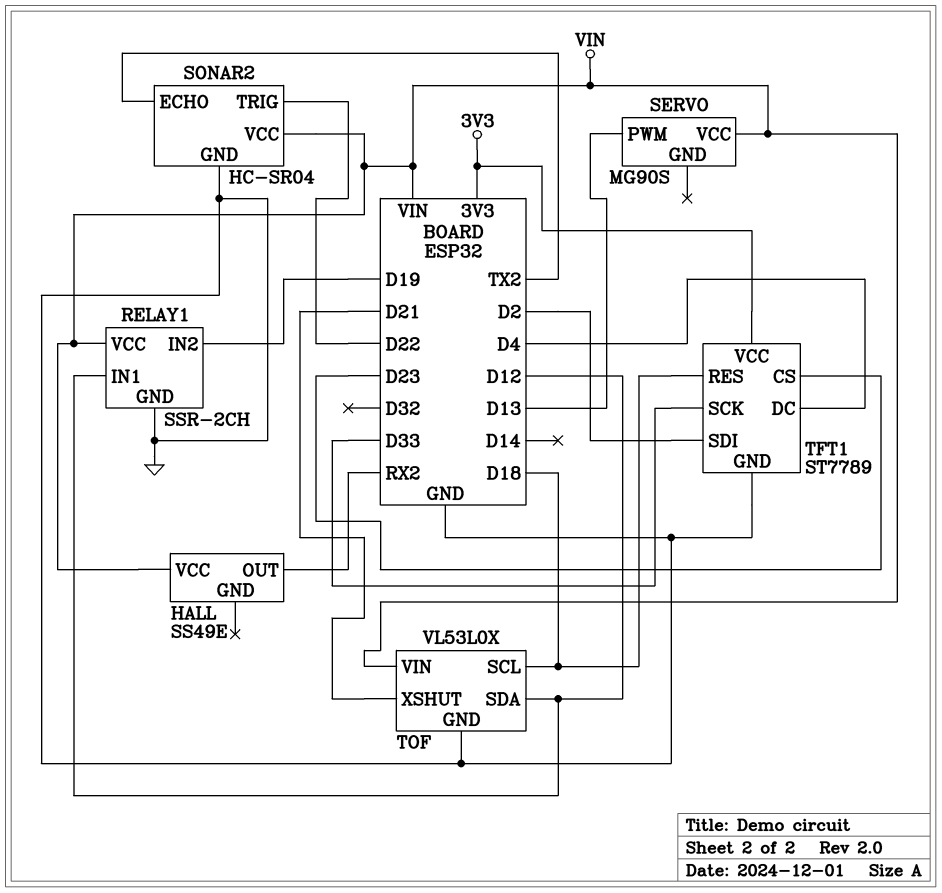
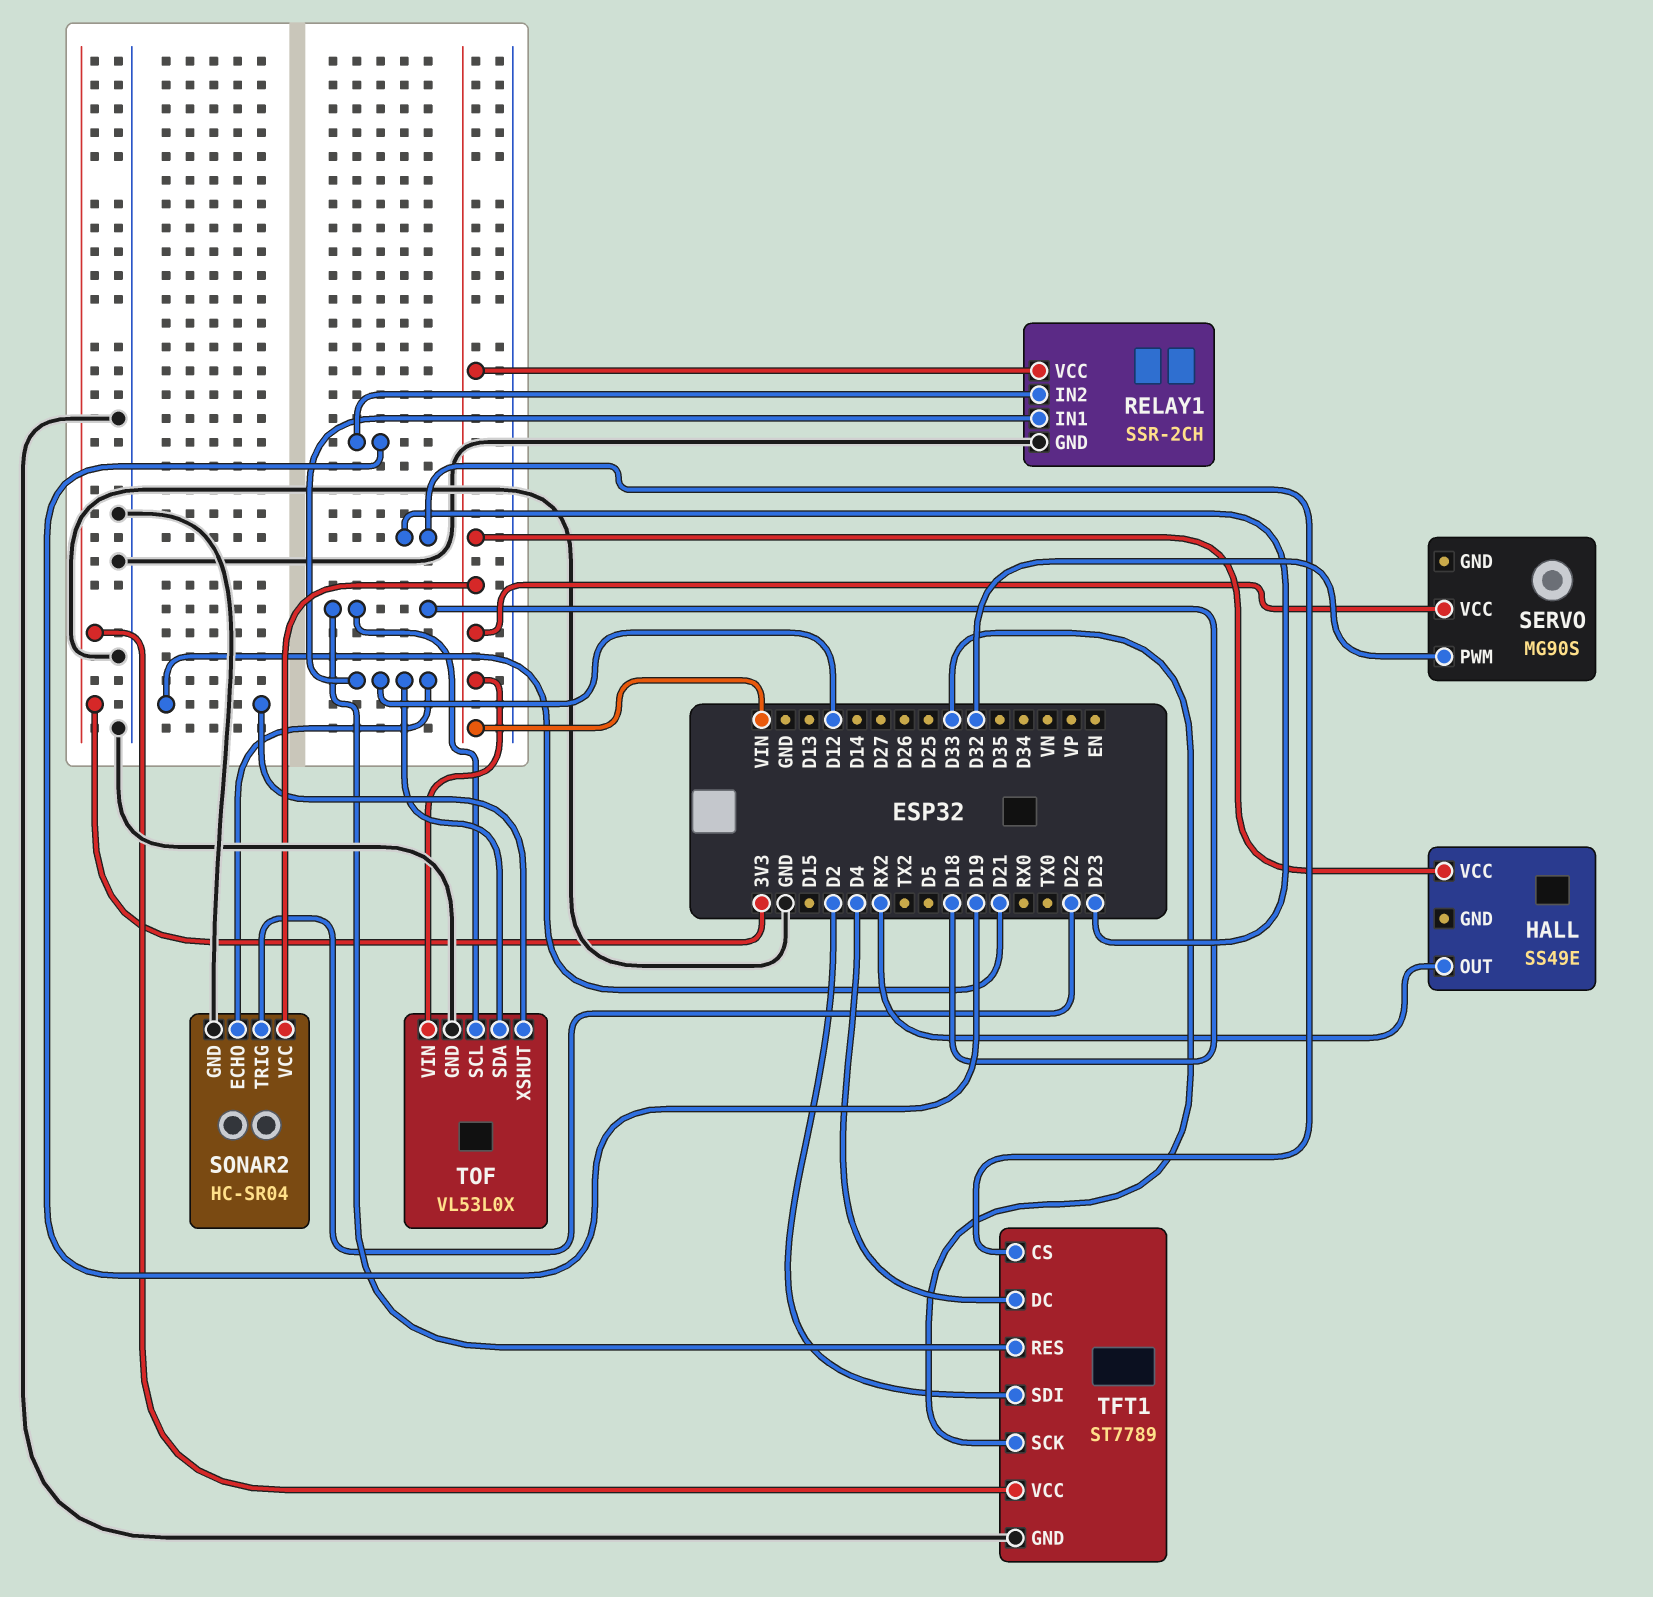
SERVO pin PWM: D13 -> D32
SONAR2 pin ECHO: TX2 -> D12

